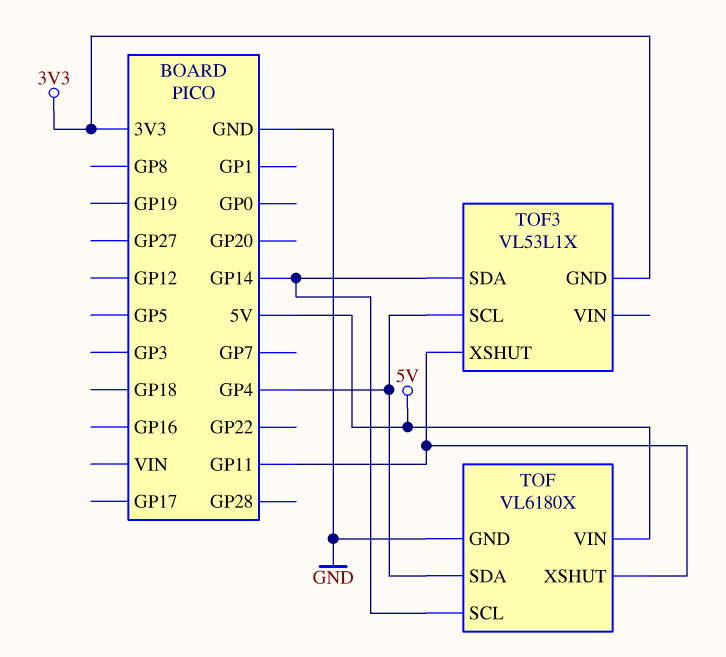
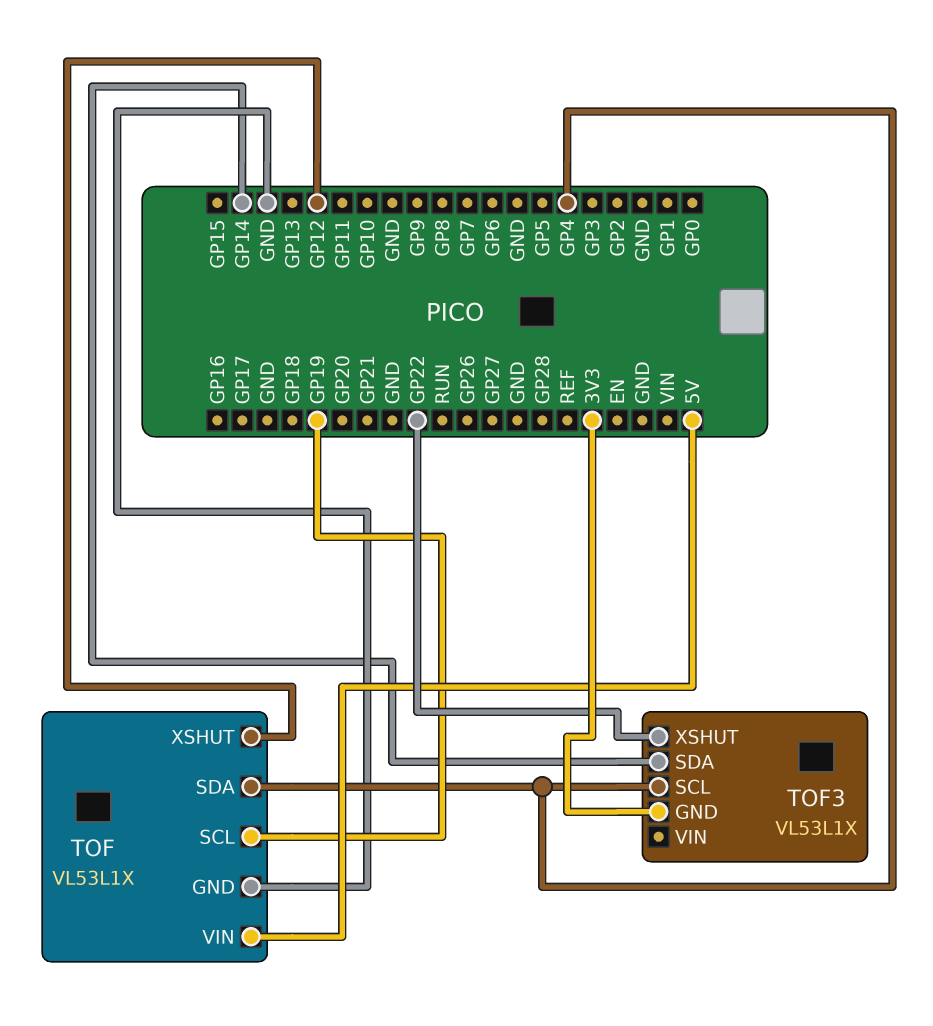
TOF: VL6180X -> VL53L1X
TOF pin SCL: GP14 -> GP19
TOF pin XSHUT: GP11 -> GP12
TOF3 pin XSHUT: GP11 -> GP22

